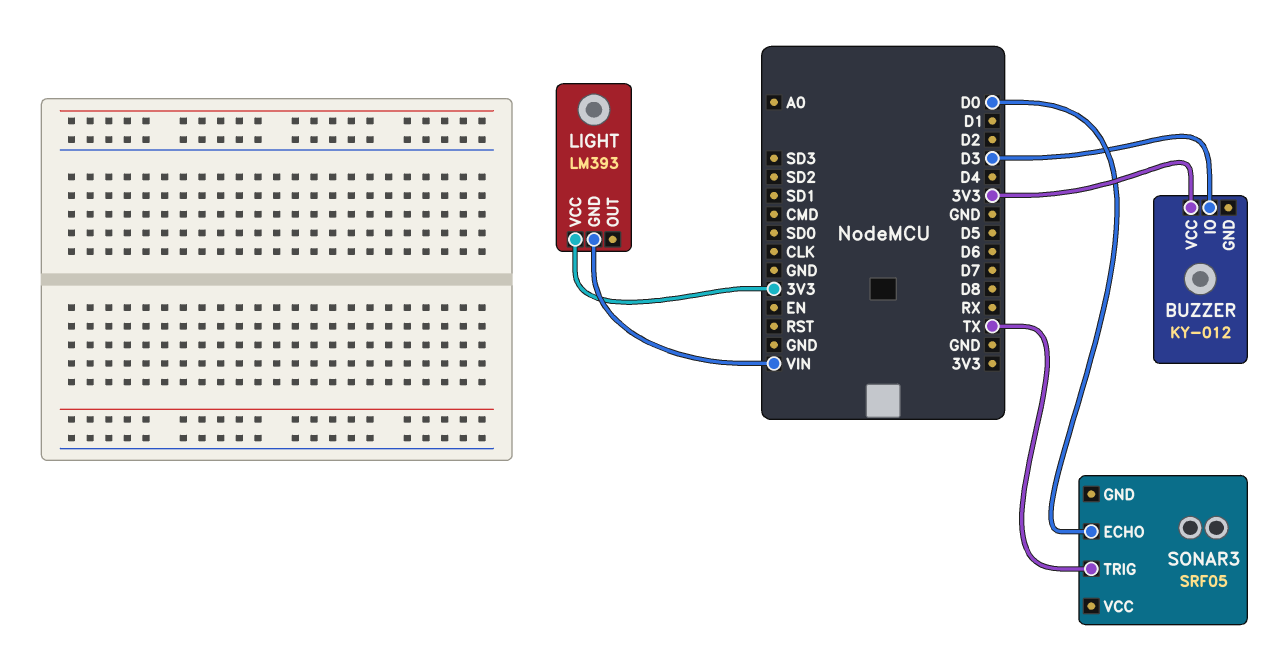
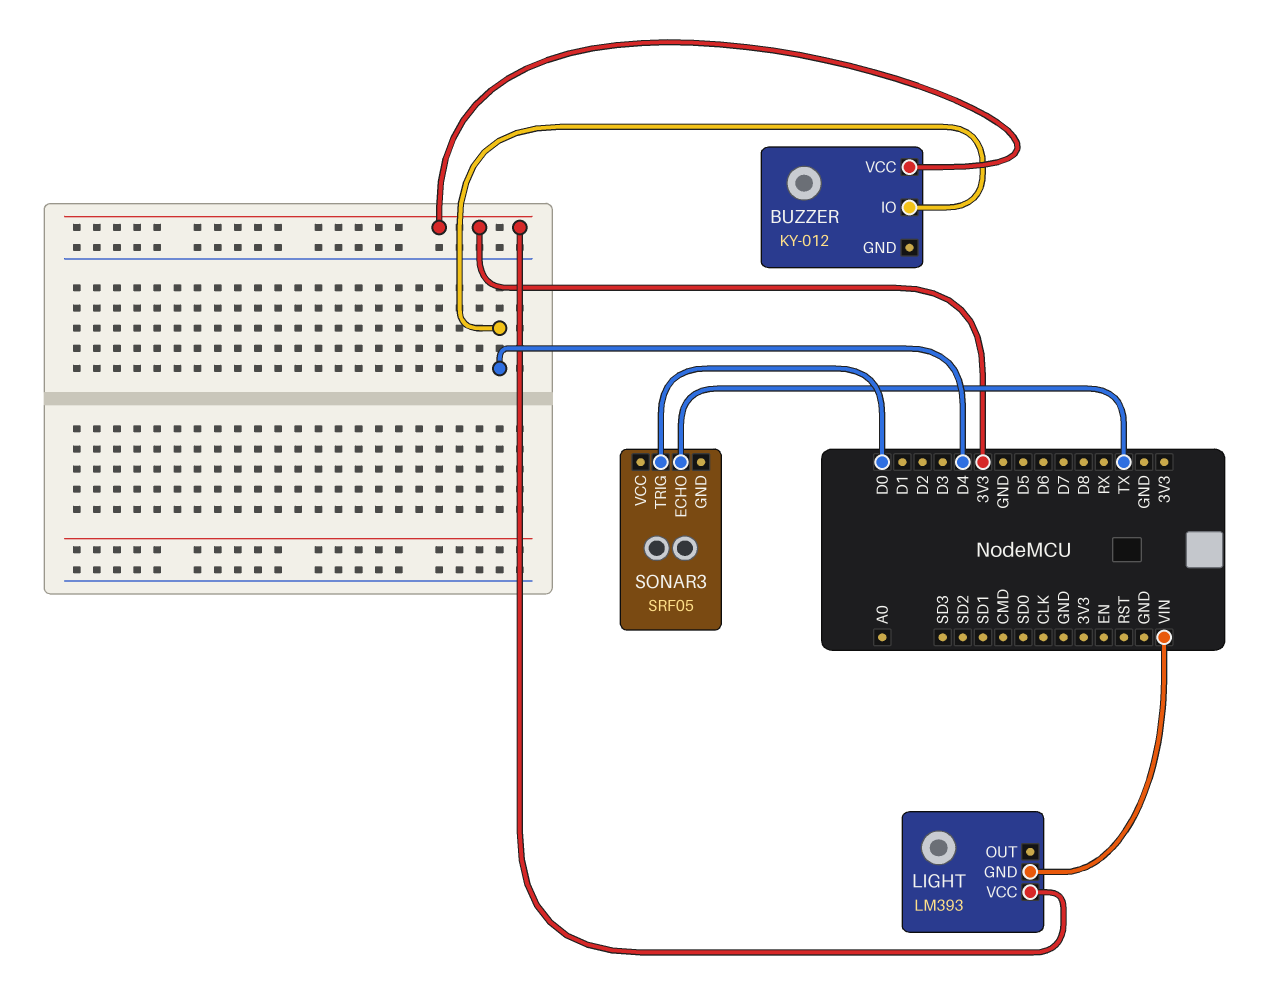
BUZZER pin IO: D3 -> D4
SONAR3 pin ECHO: D0 -> TX
SONAR3 pin TRIG: TX -> D0

